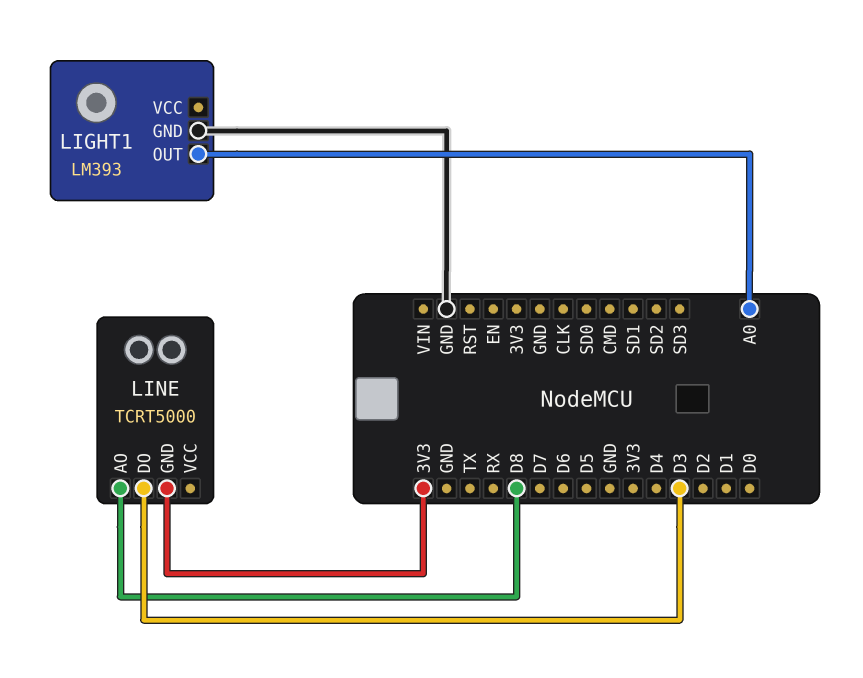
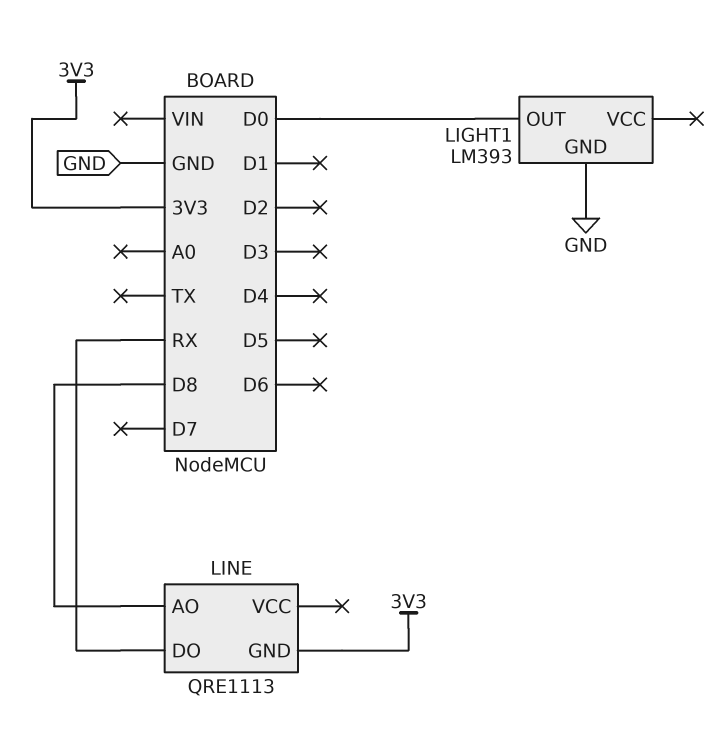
LIGHT1 pin OUT: A0 -> D0
LINE: TCRT5000 -> QRE1113
LINE pin DO: D3 -> RX

